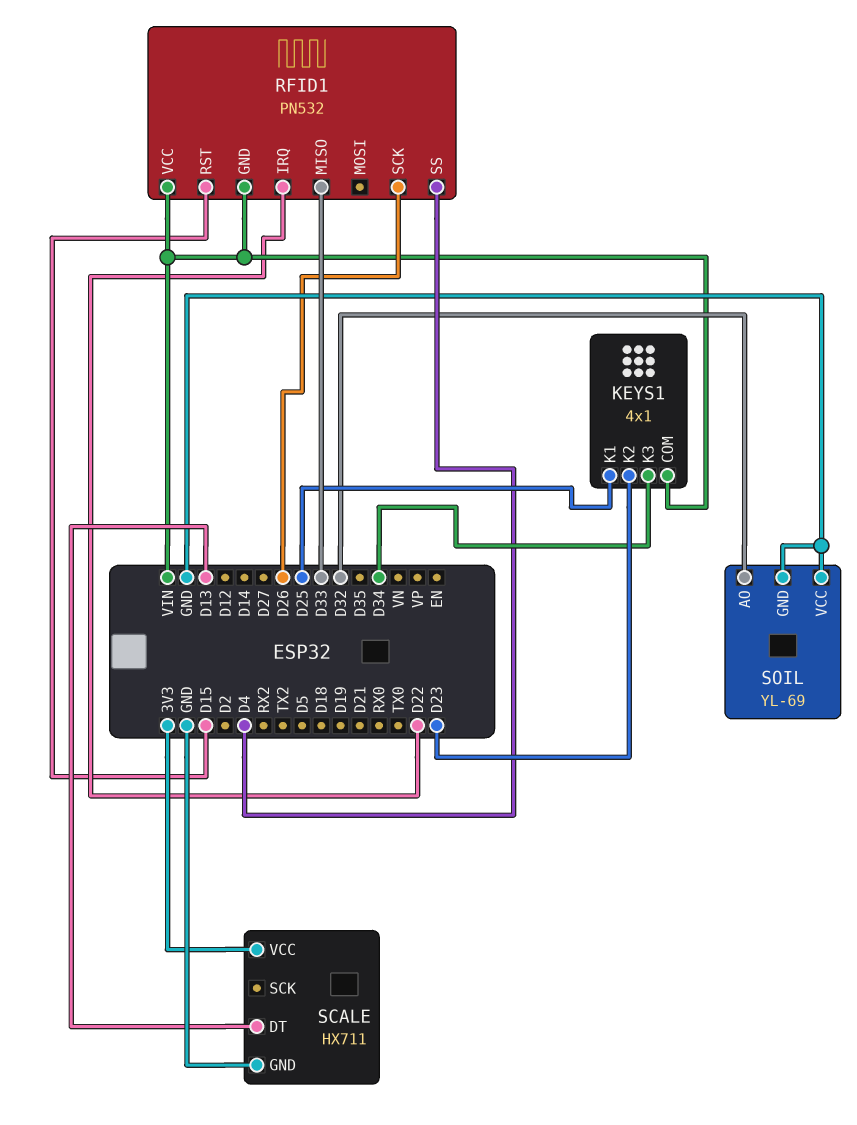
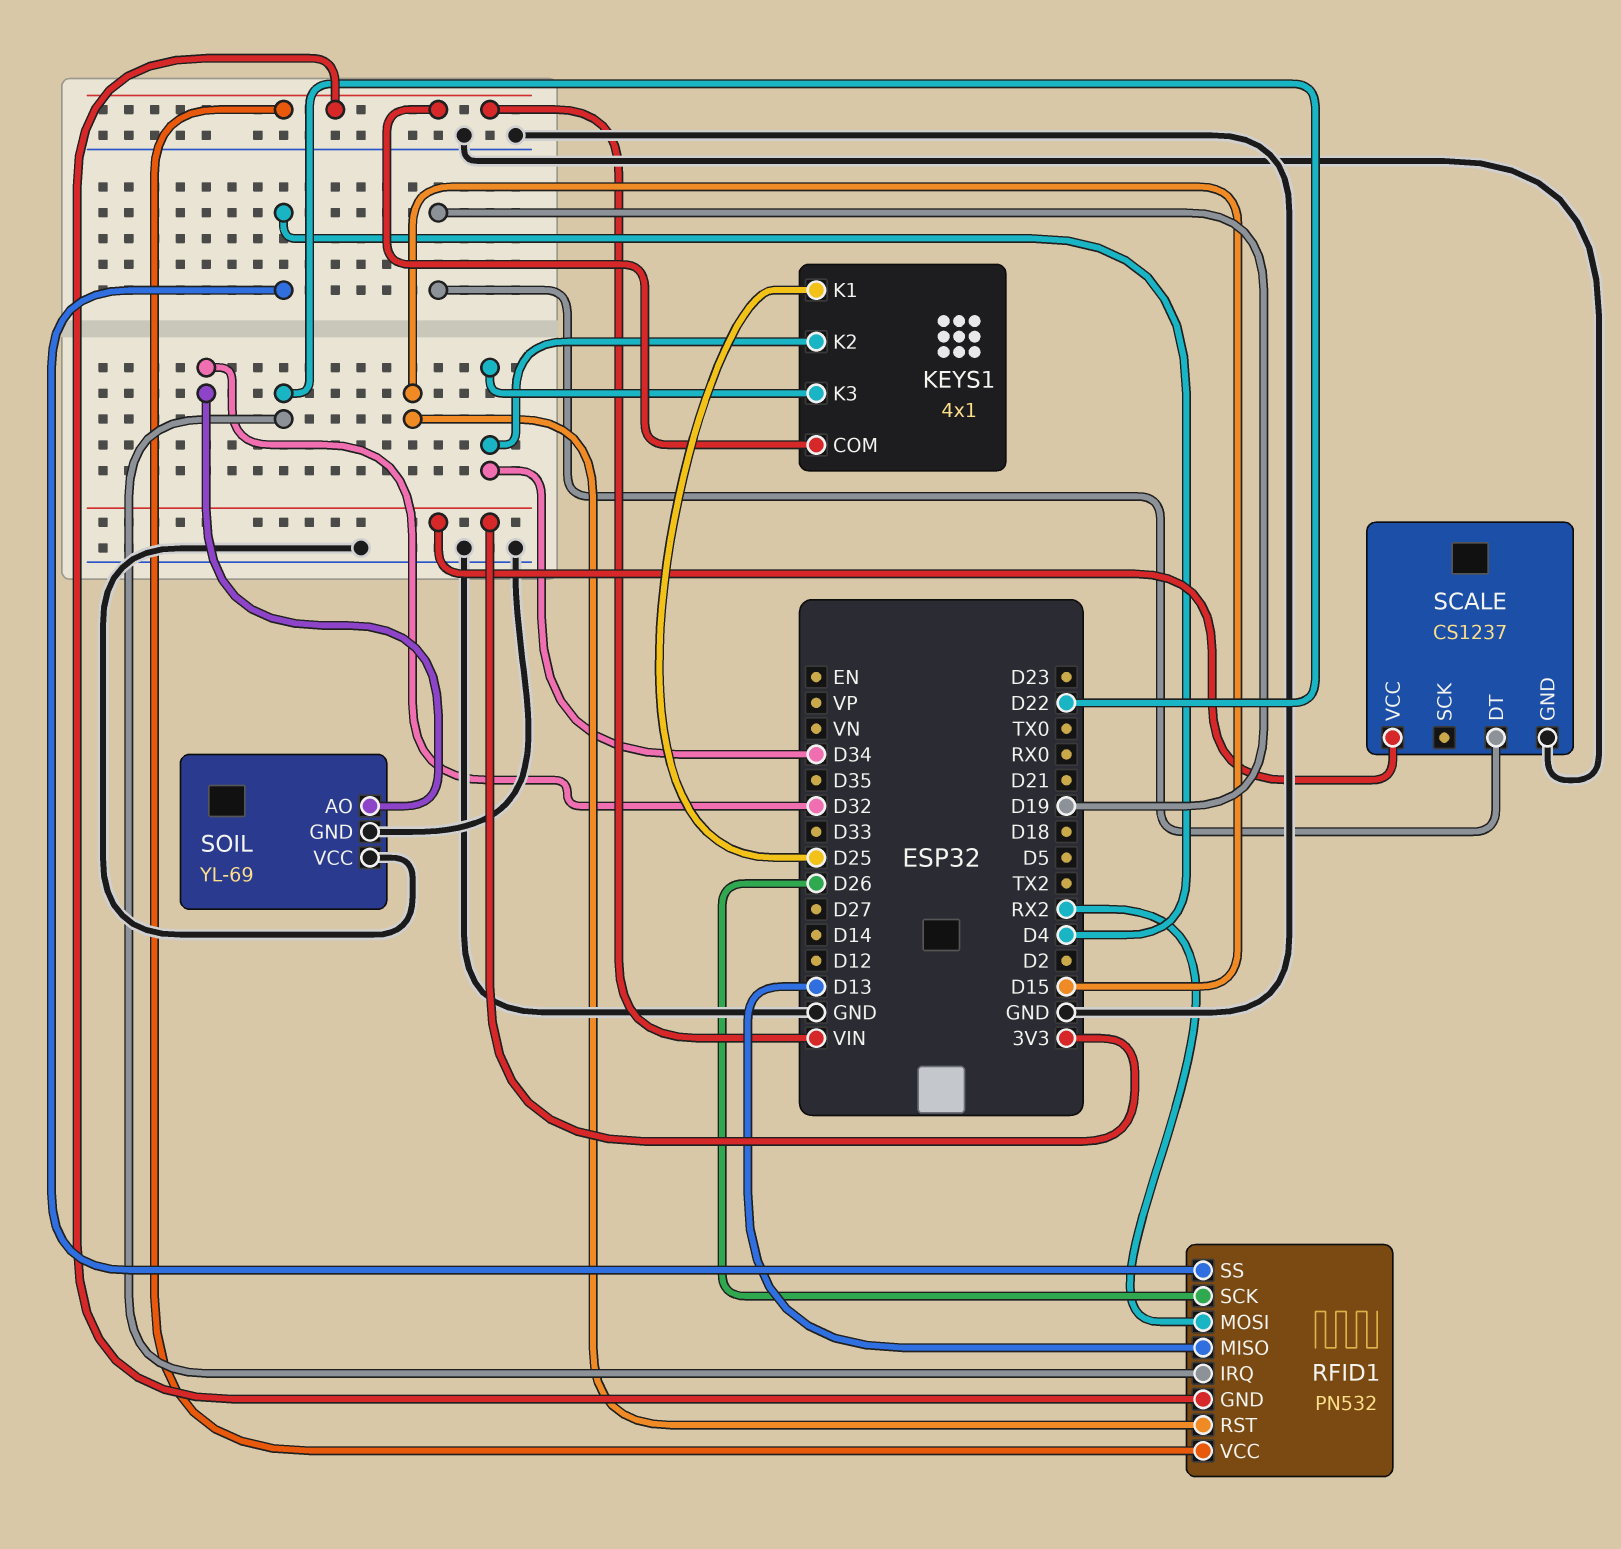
KEYS1 pin K2: D23 -> D34
RFID1 pin MISO: D33 -> D13
RFID1 pin MOSI: none -> RX2
SCALE: HX711 -> CS1237
SCALE pin DT: D13 -> D19

